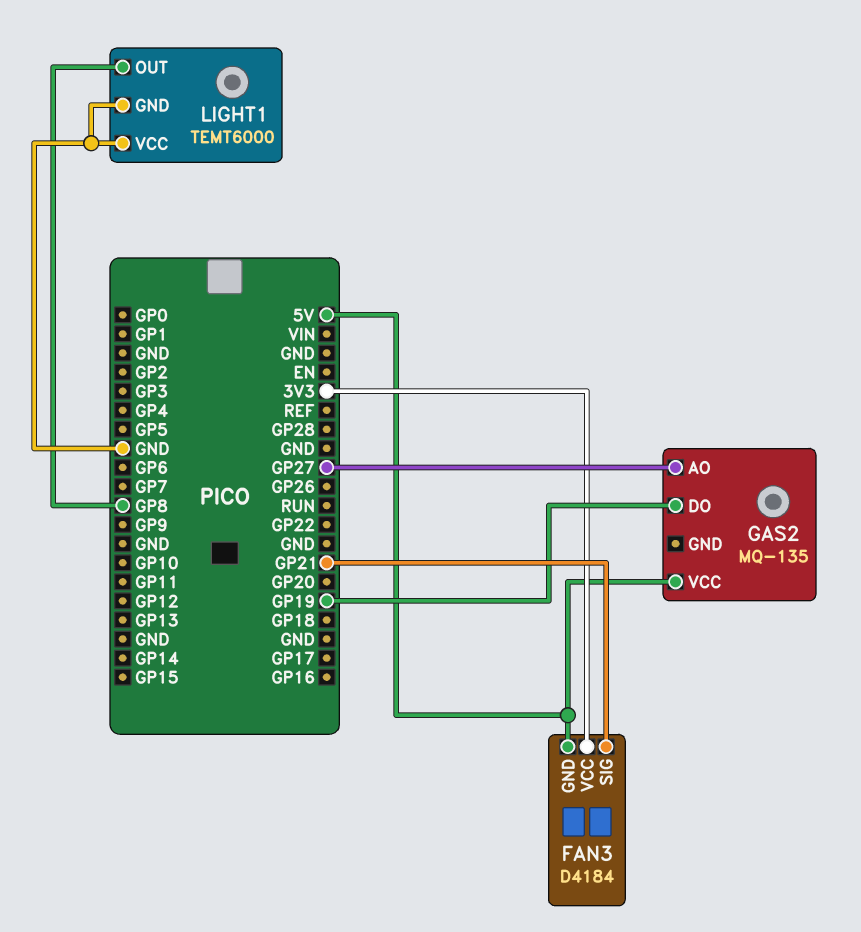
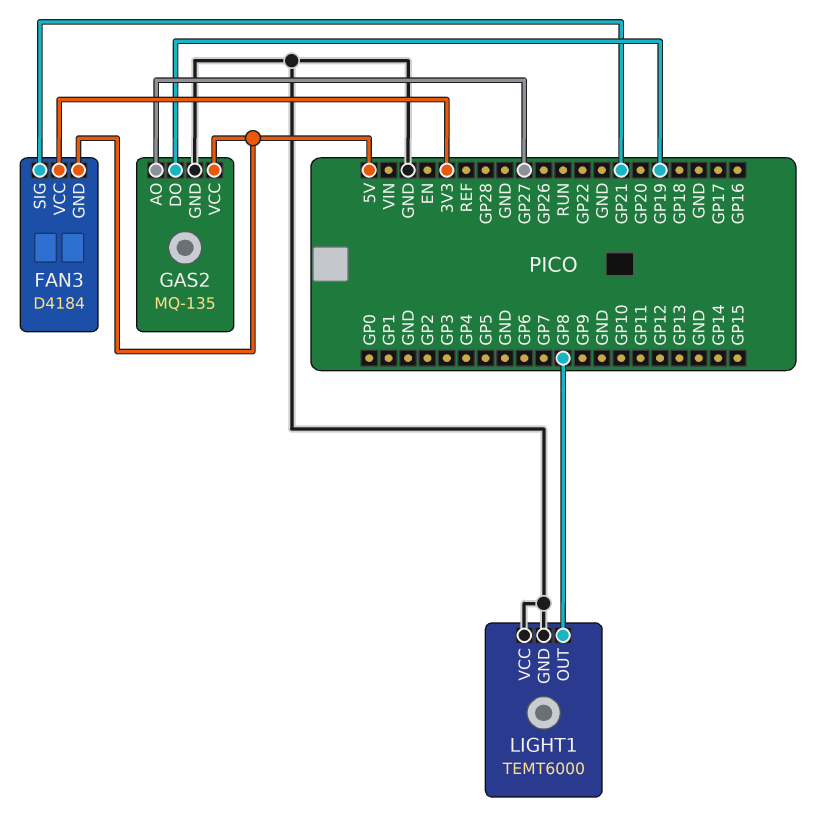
GAS2 pin GND: none -> GND

